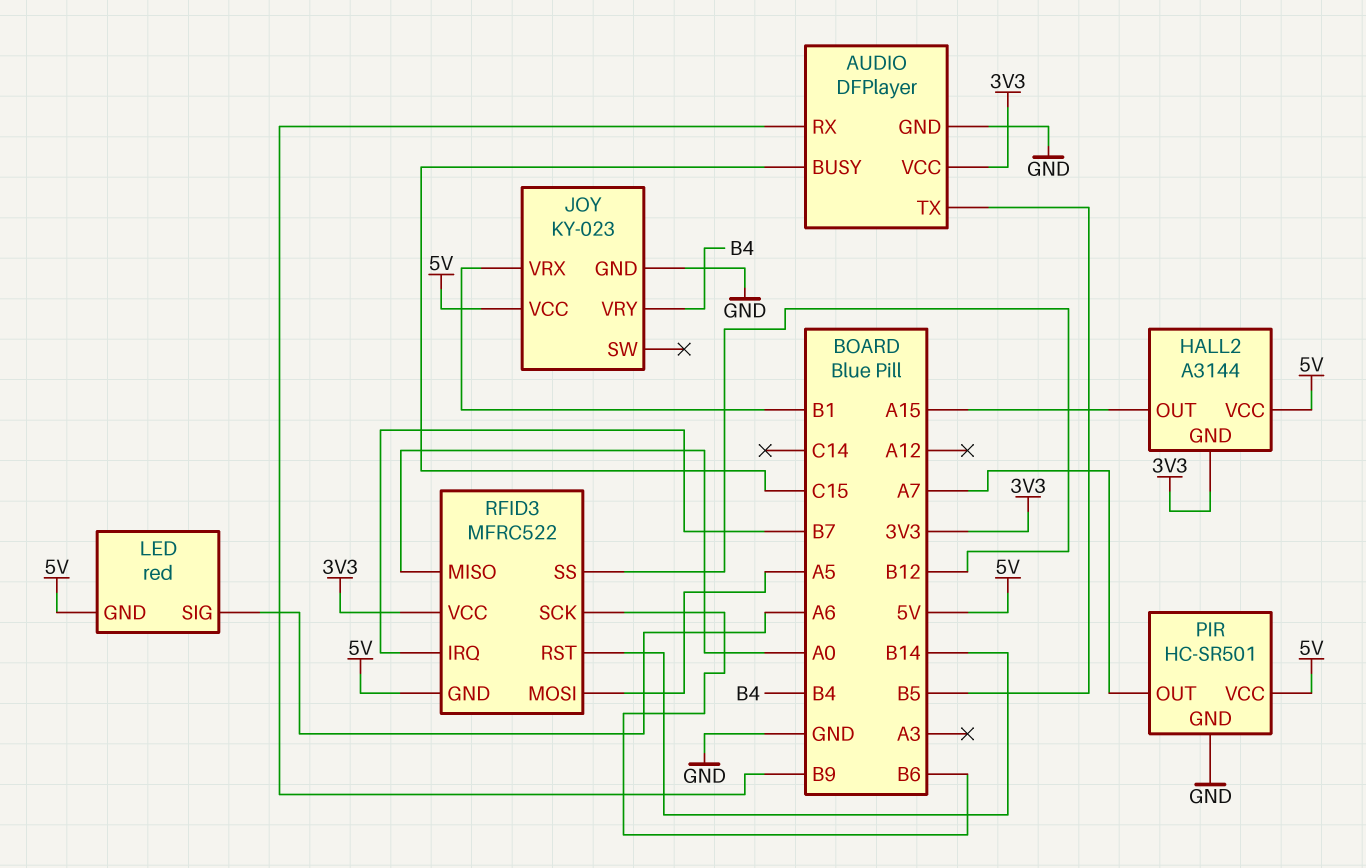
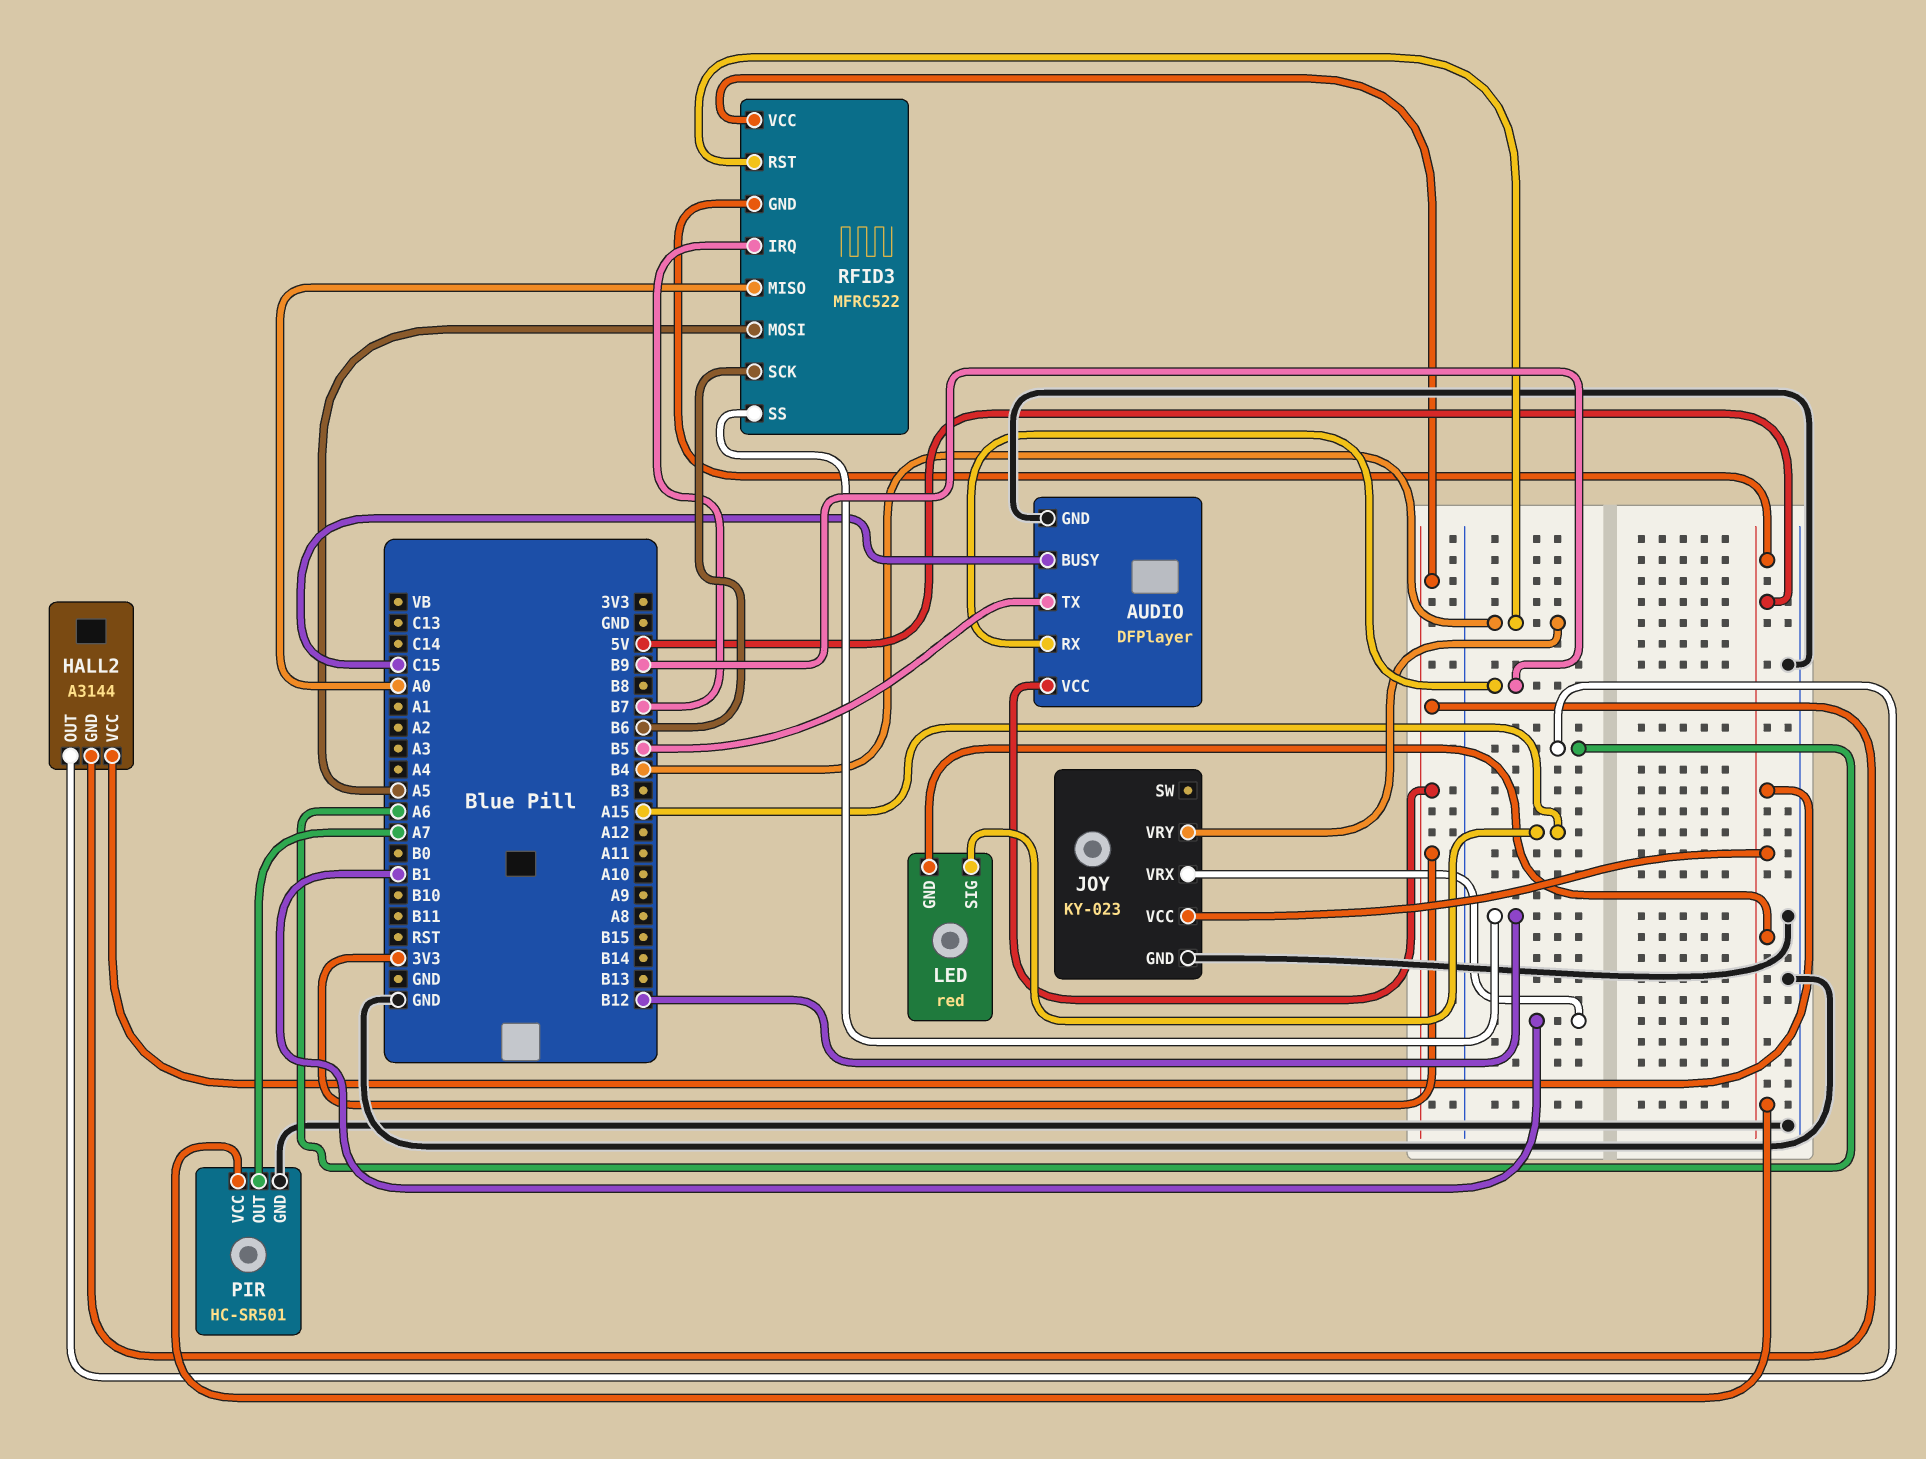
HALL2 pin OUT: A15 -> A6
LED pin SIG: A6 -> A15
RFID3 pin RST: B14 -> B4

